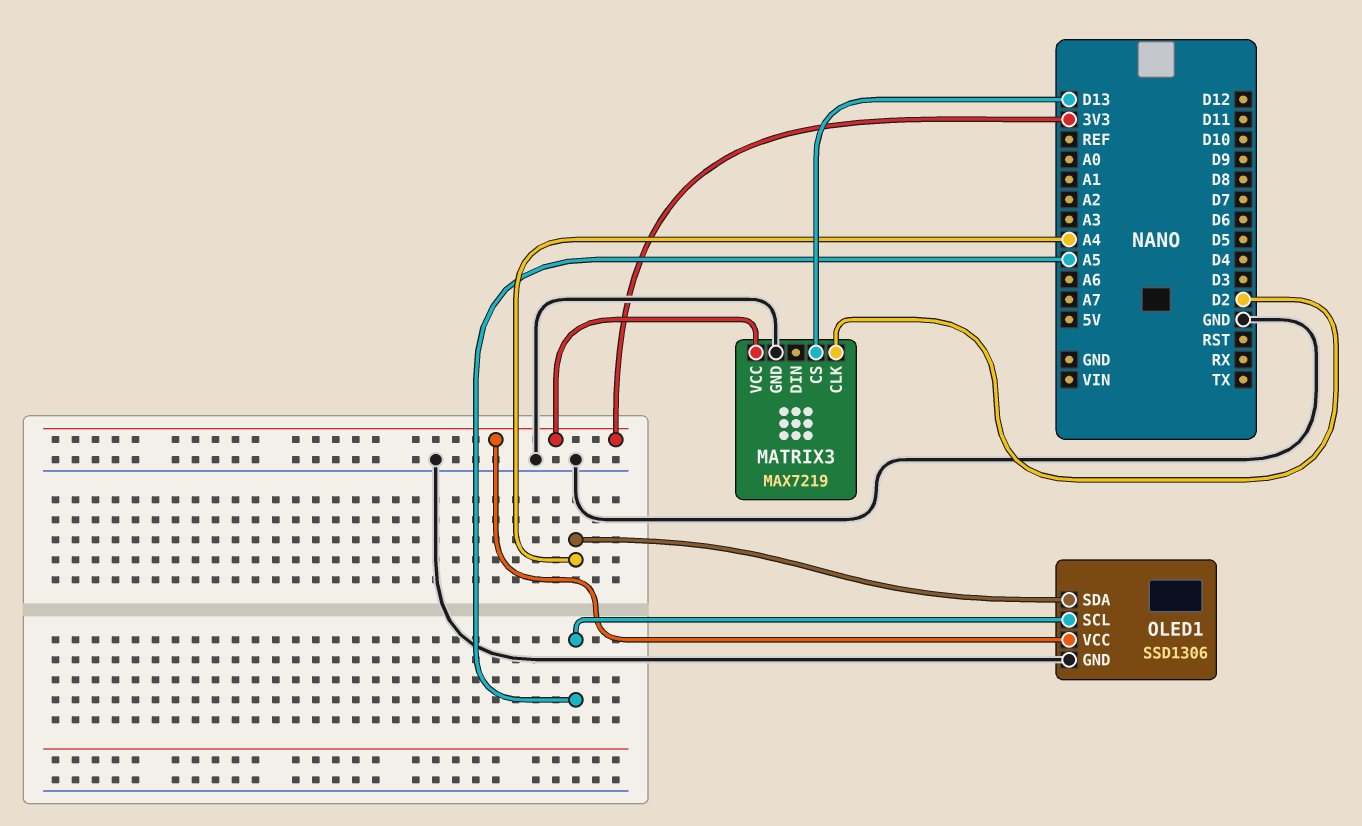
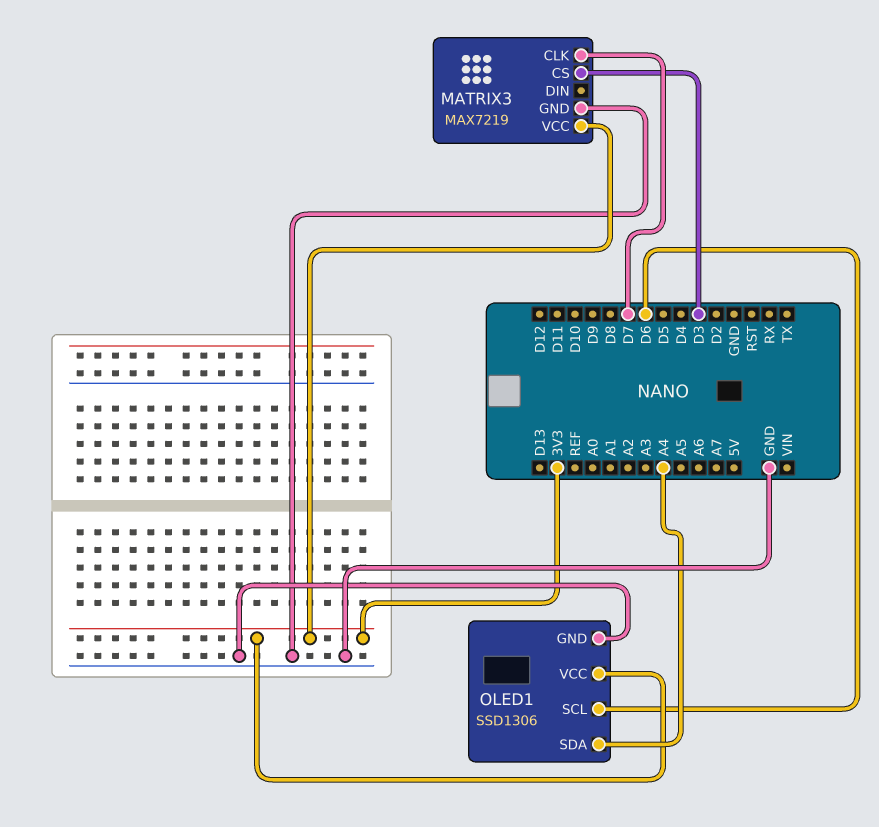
MATRIX3 pin CLK: D2 -> D7
MATRIX3 pin CS: D13 -> D3
OLED1 pin SCL: A5 -> D6

